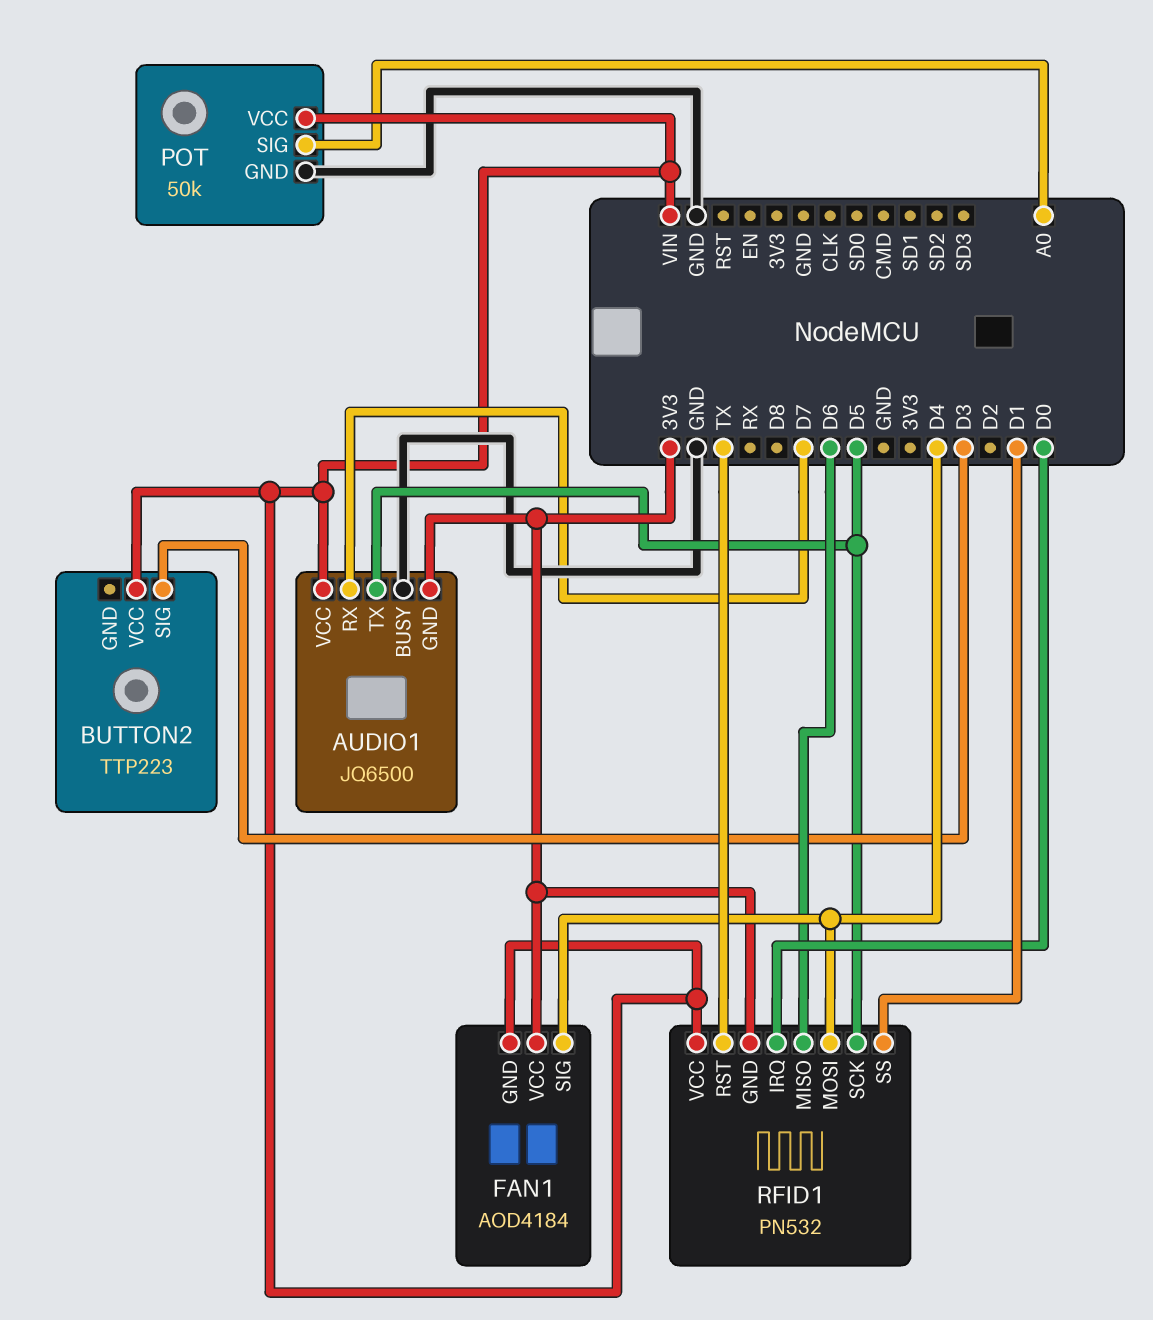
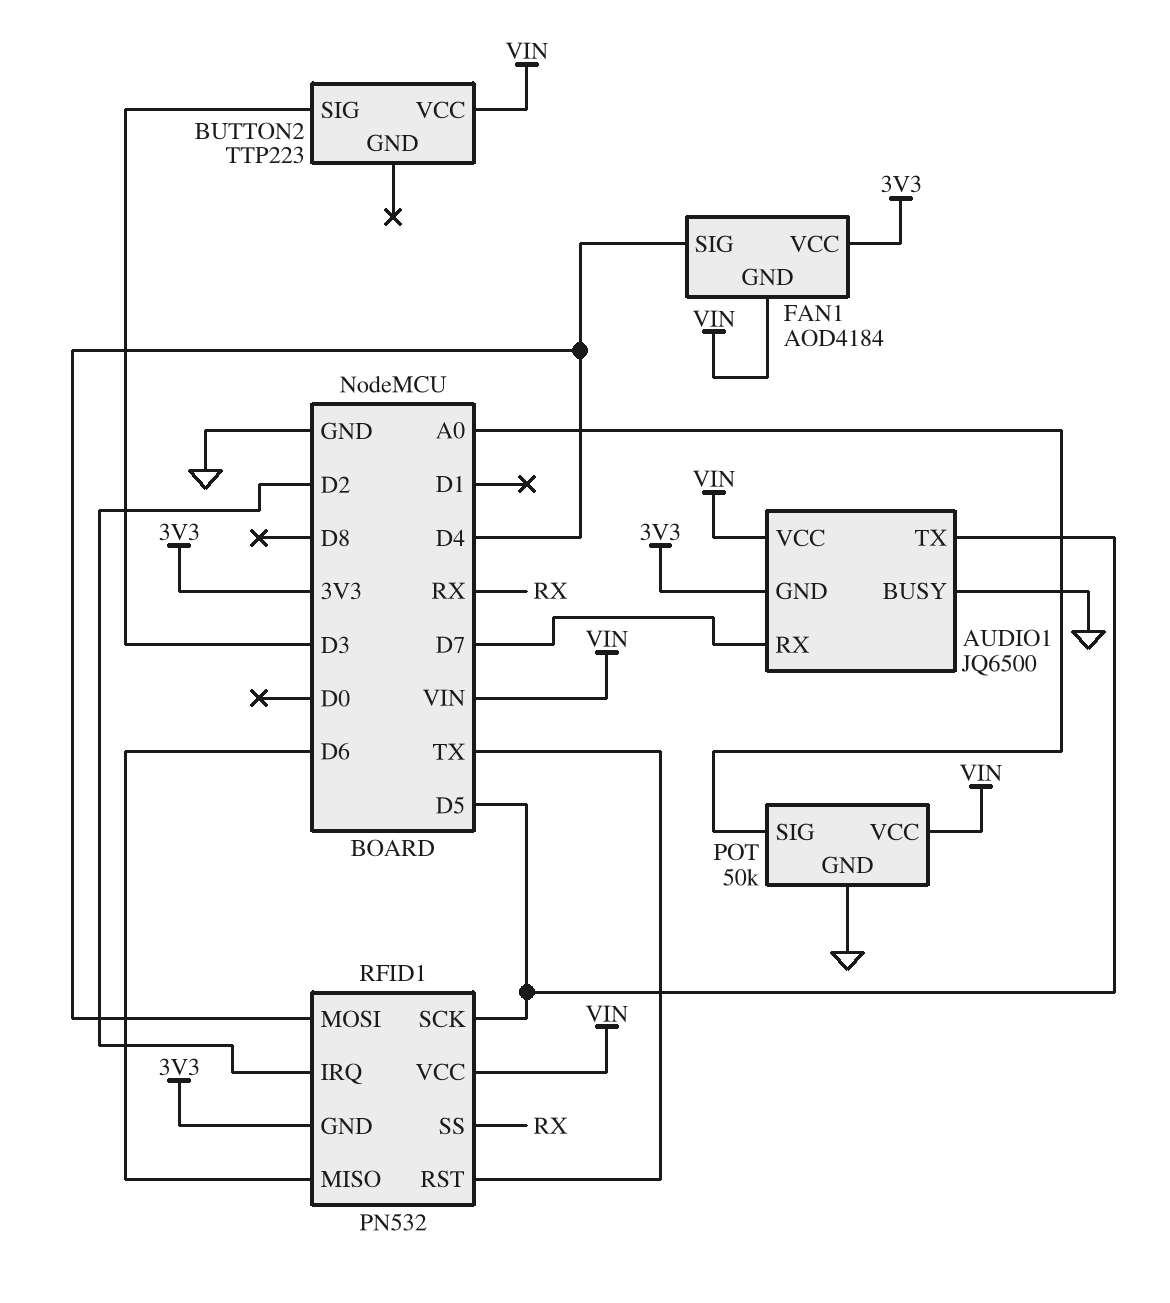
RFID1 pin IRQ: D0 -> D2
RFID1 pin SS: D1 -> RX

